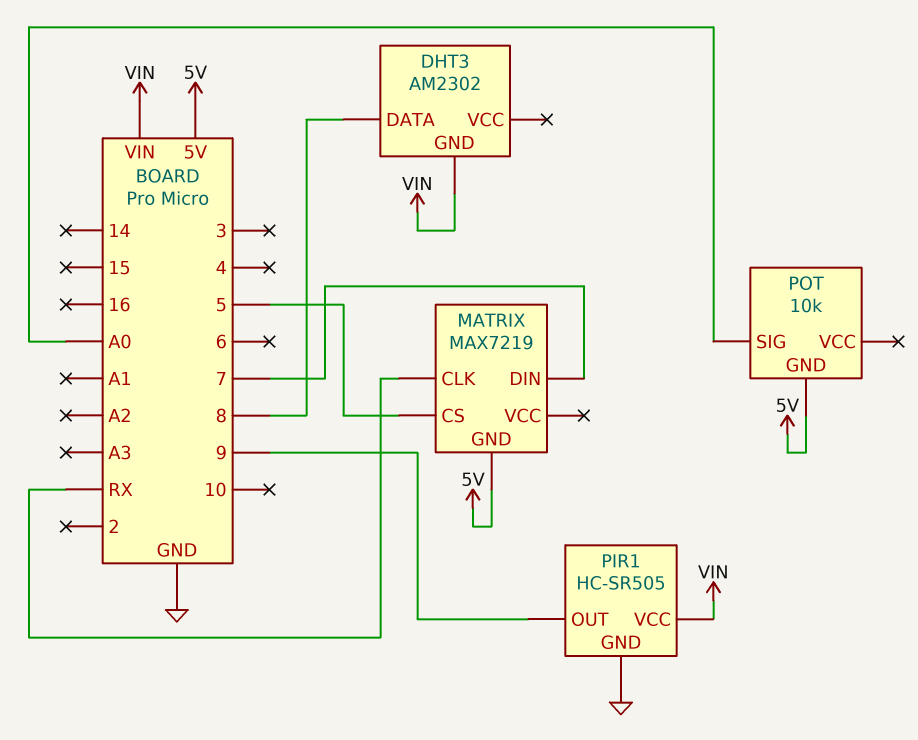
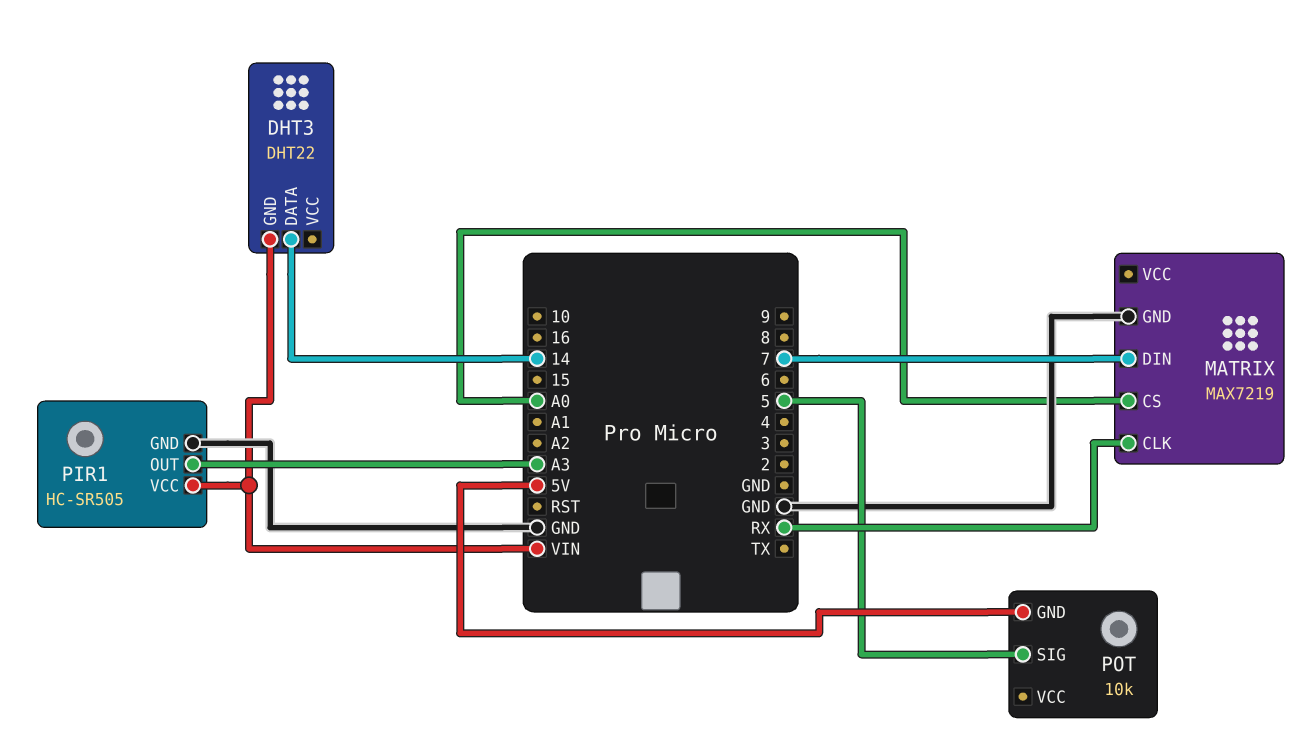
DHT3: AM2302 -> DHT22
DHT3 pin DATA: 8 -> 14
MATRIX pin CS: 5 -> A0
MATRIX pin GND: 5V -> GND
PIR1 pin OUT: 9 -> A3
POT pin SIG: A0 -> 5

